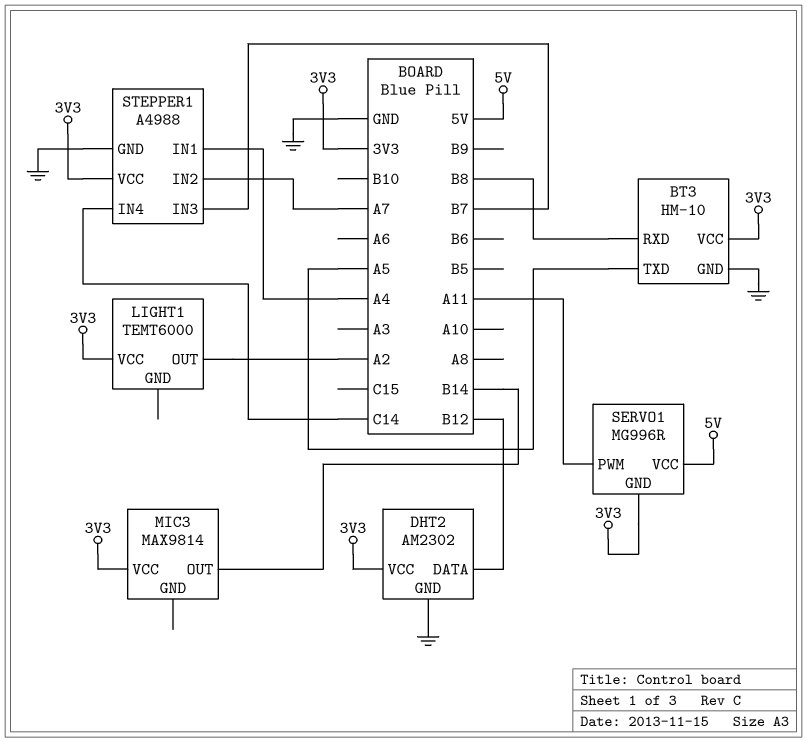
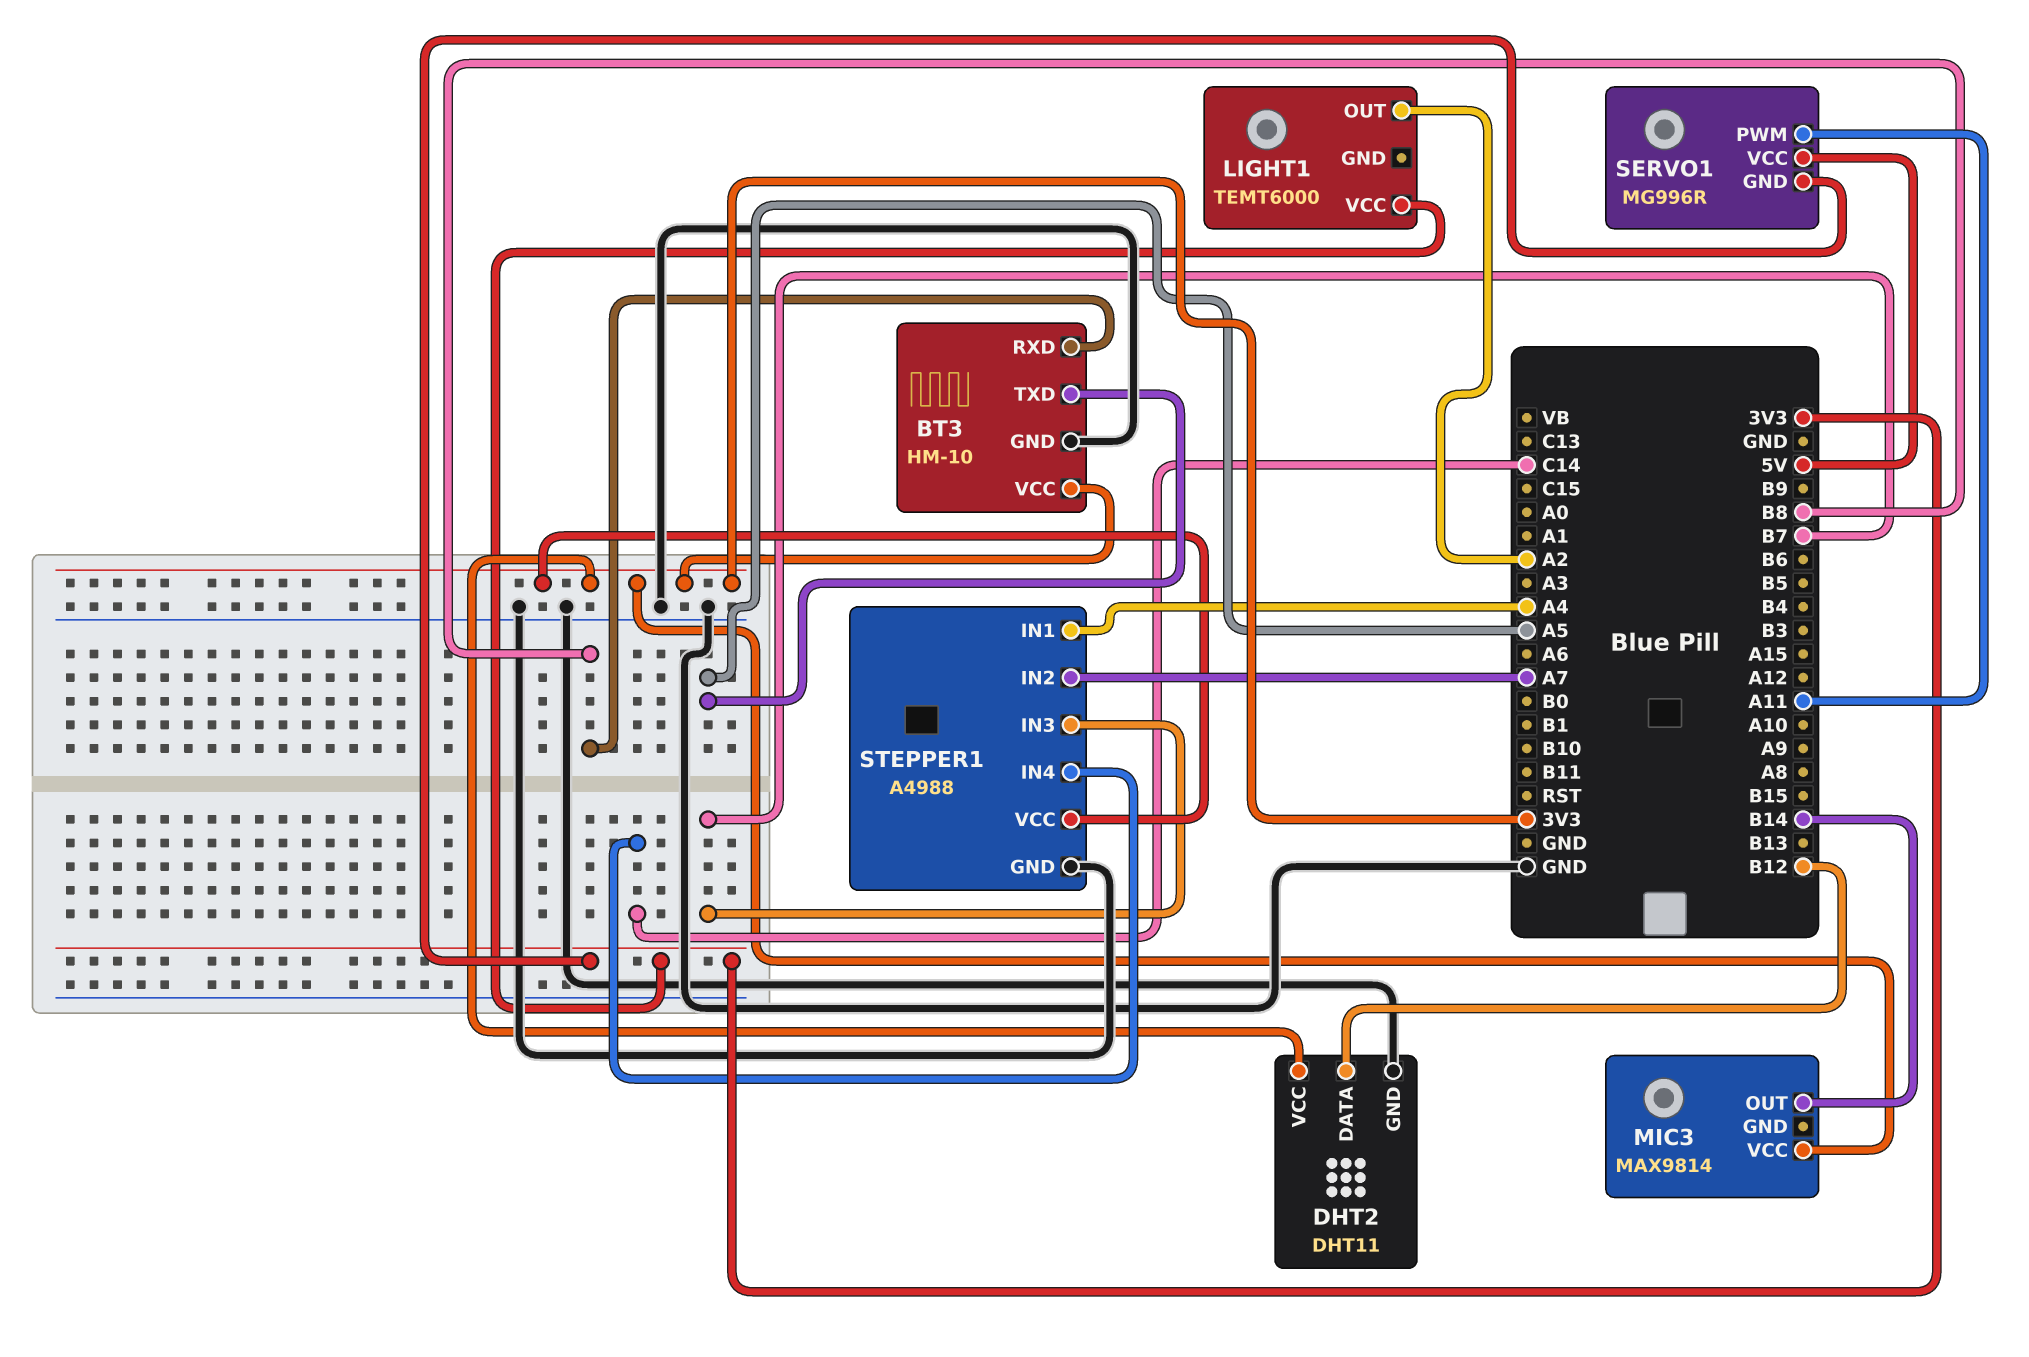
DHT2: AM2302 -> DHT11

